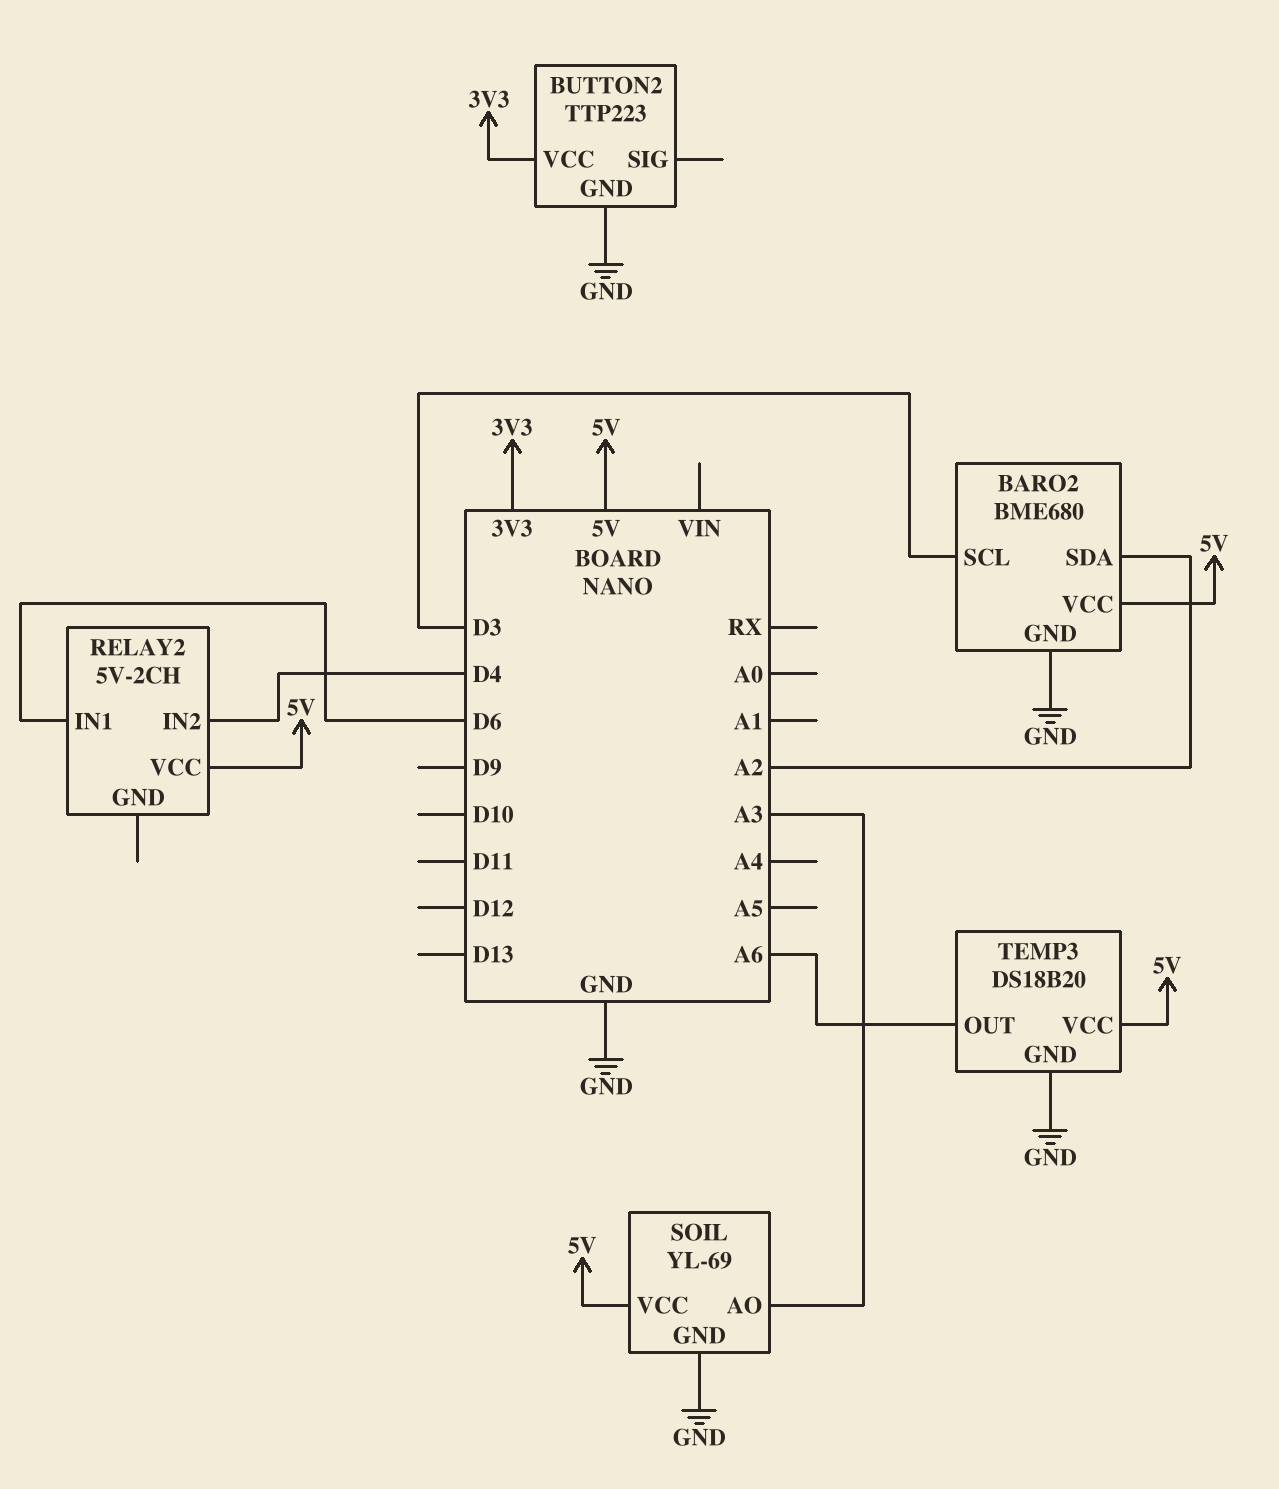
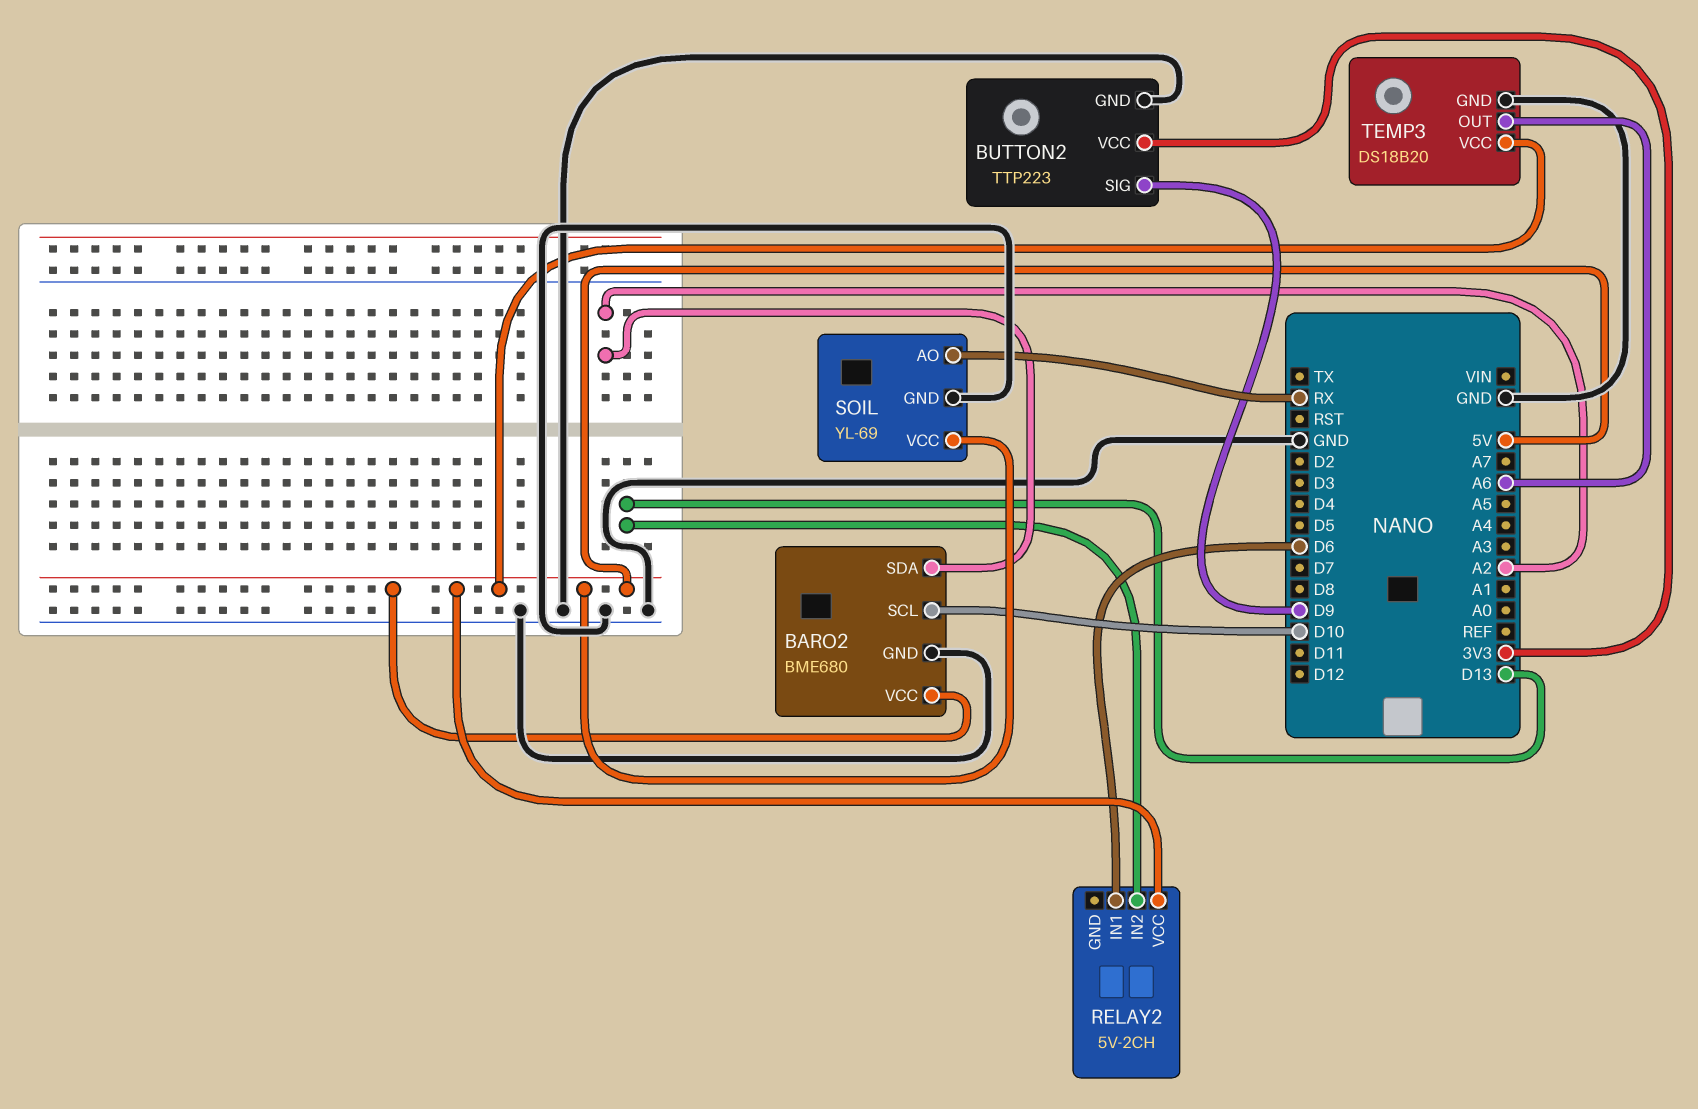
BARO2 pin SCL: D3 -> D10
BUTTON2 pin SIG: none -> D9
RELAY2 pin IN2: D4 -> D13
SOIL pin AO: A3 -> RX

